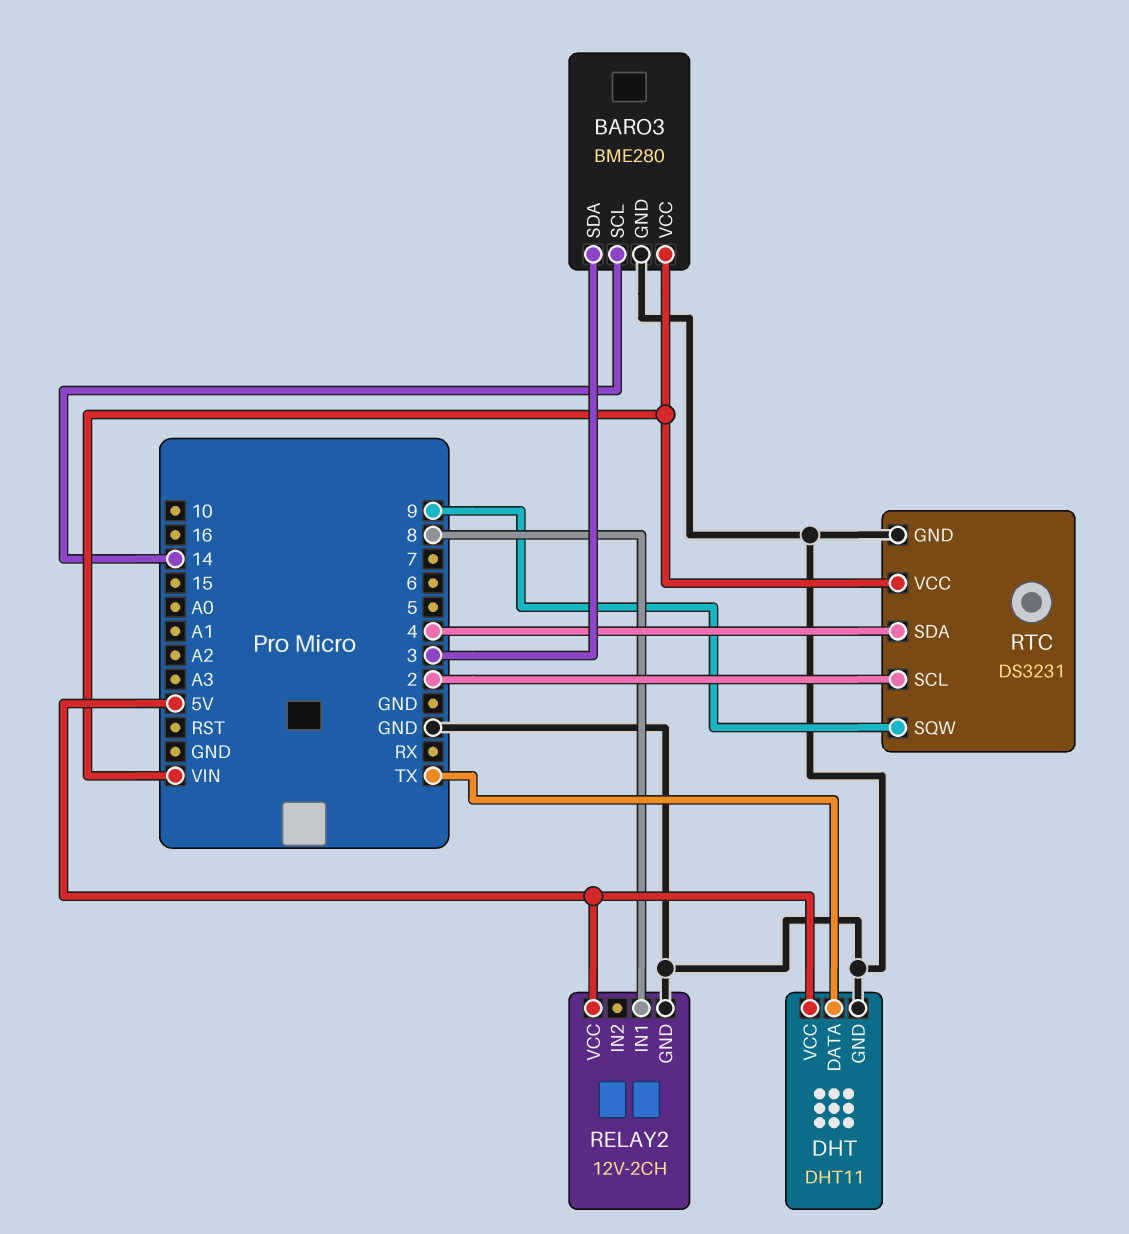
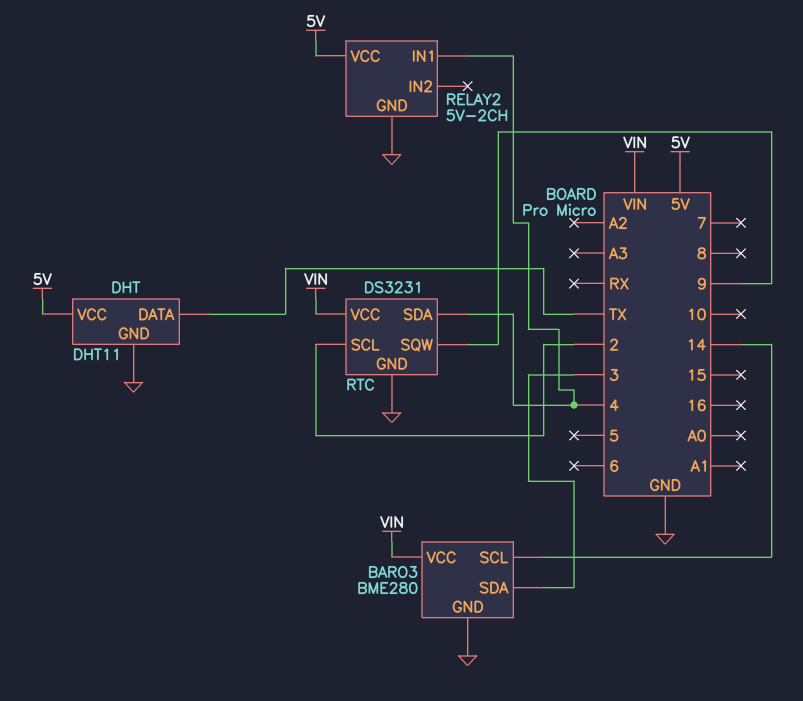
RELAY2: 12V-2CH -> 5V-2CH
RELAY2 pin IN1: 8 -> 4

